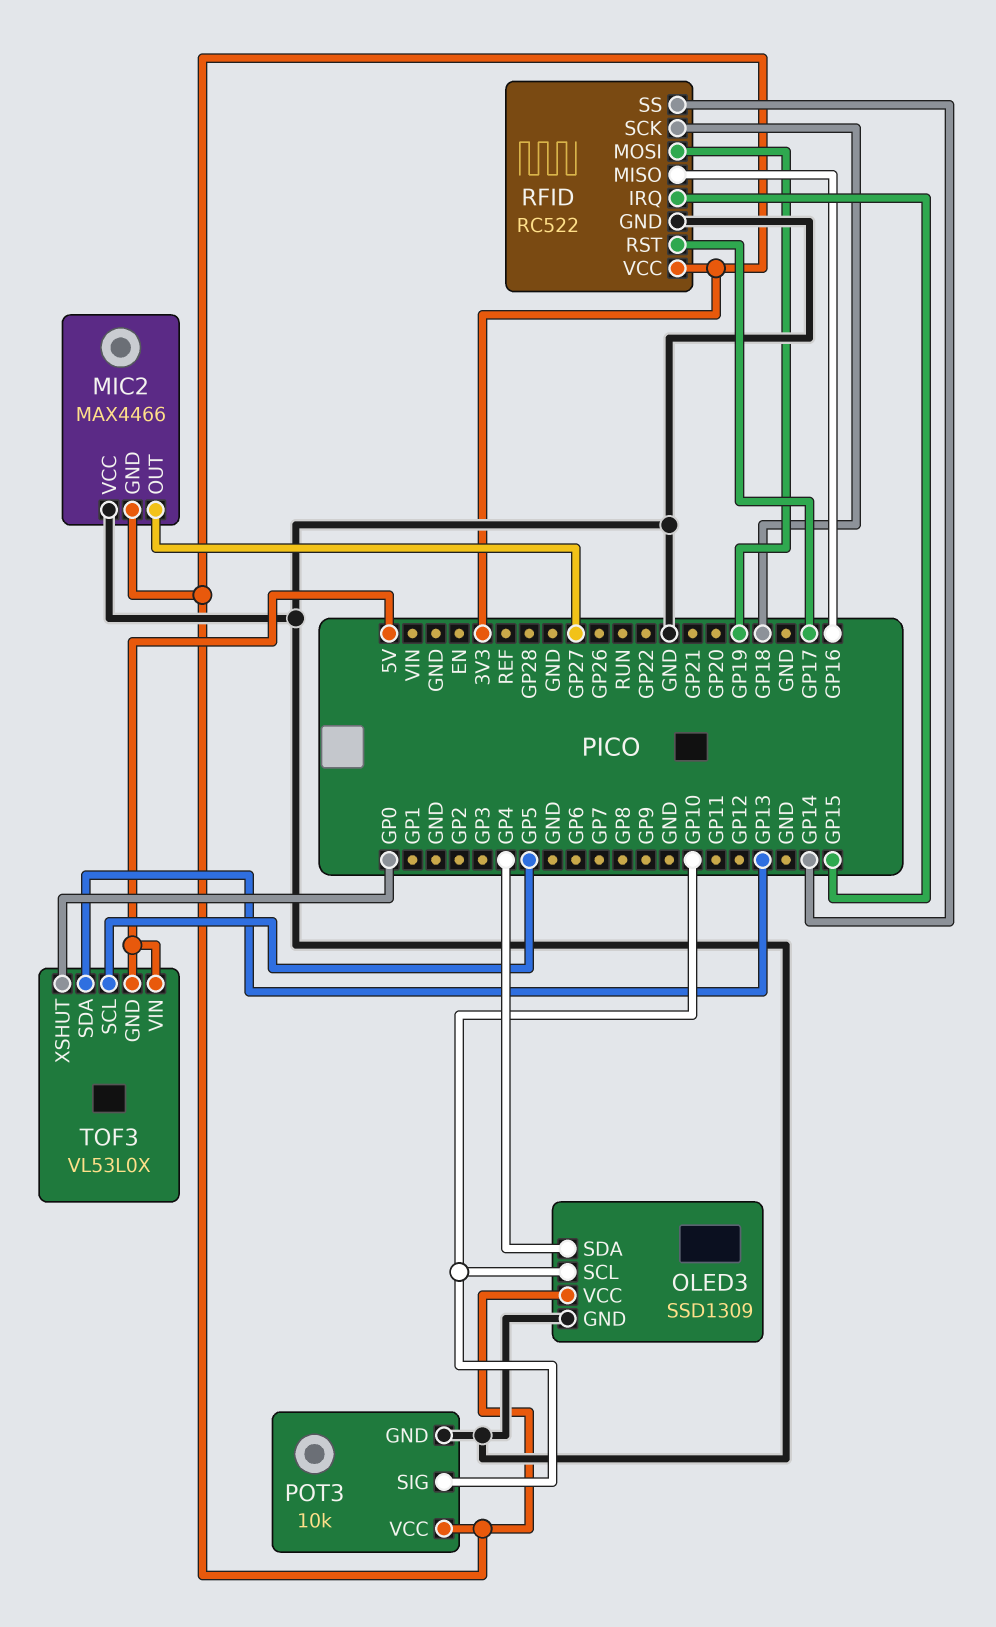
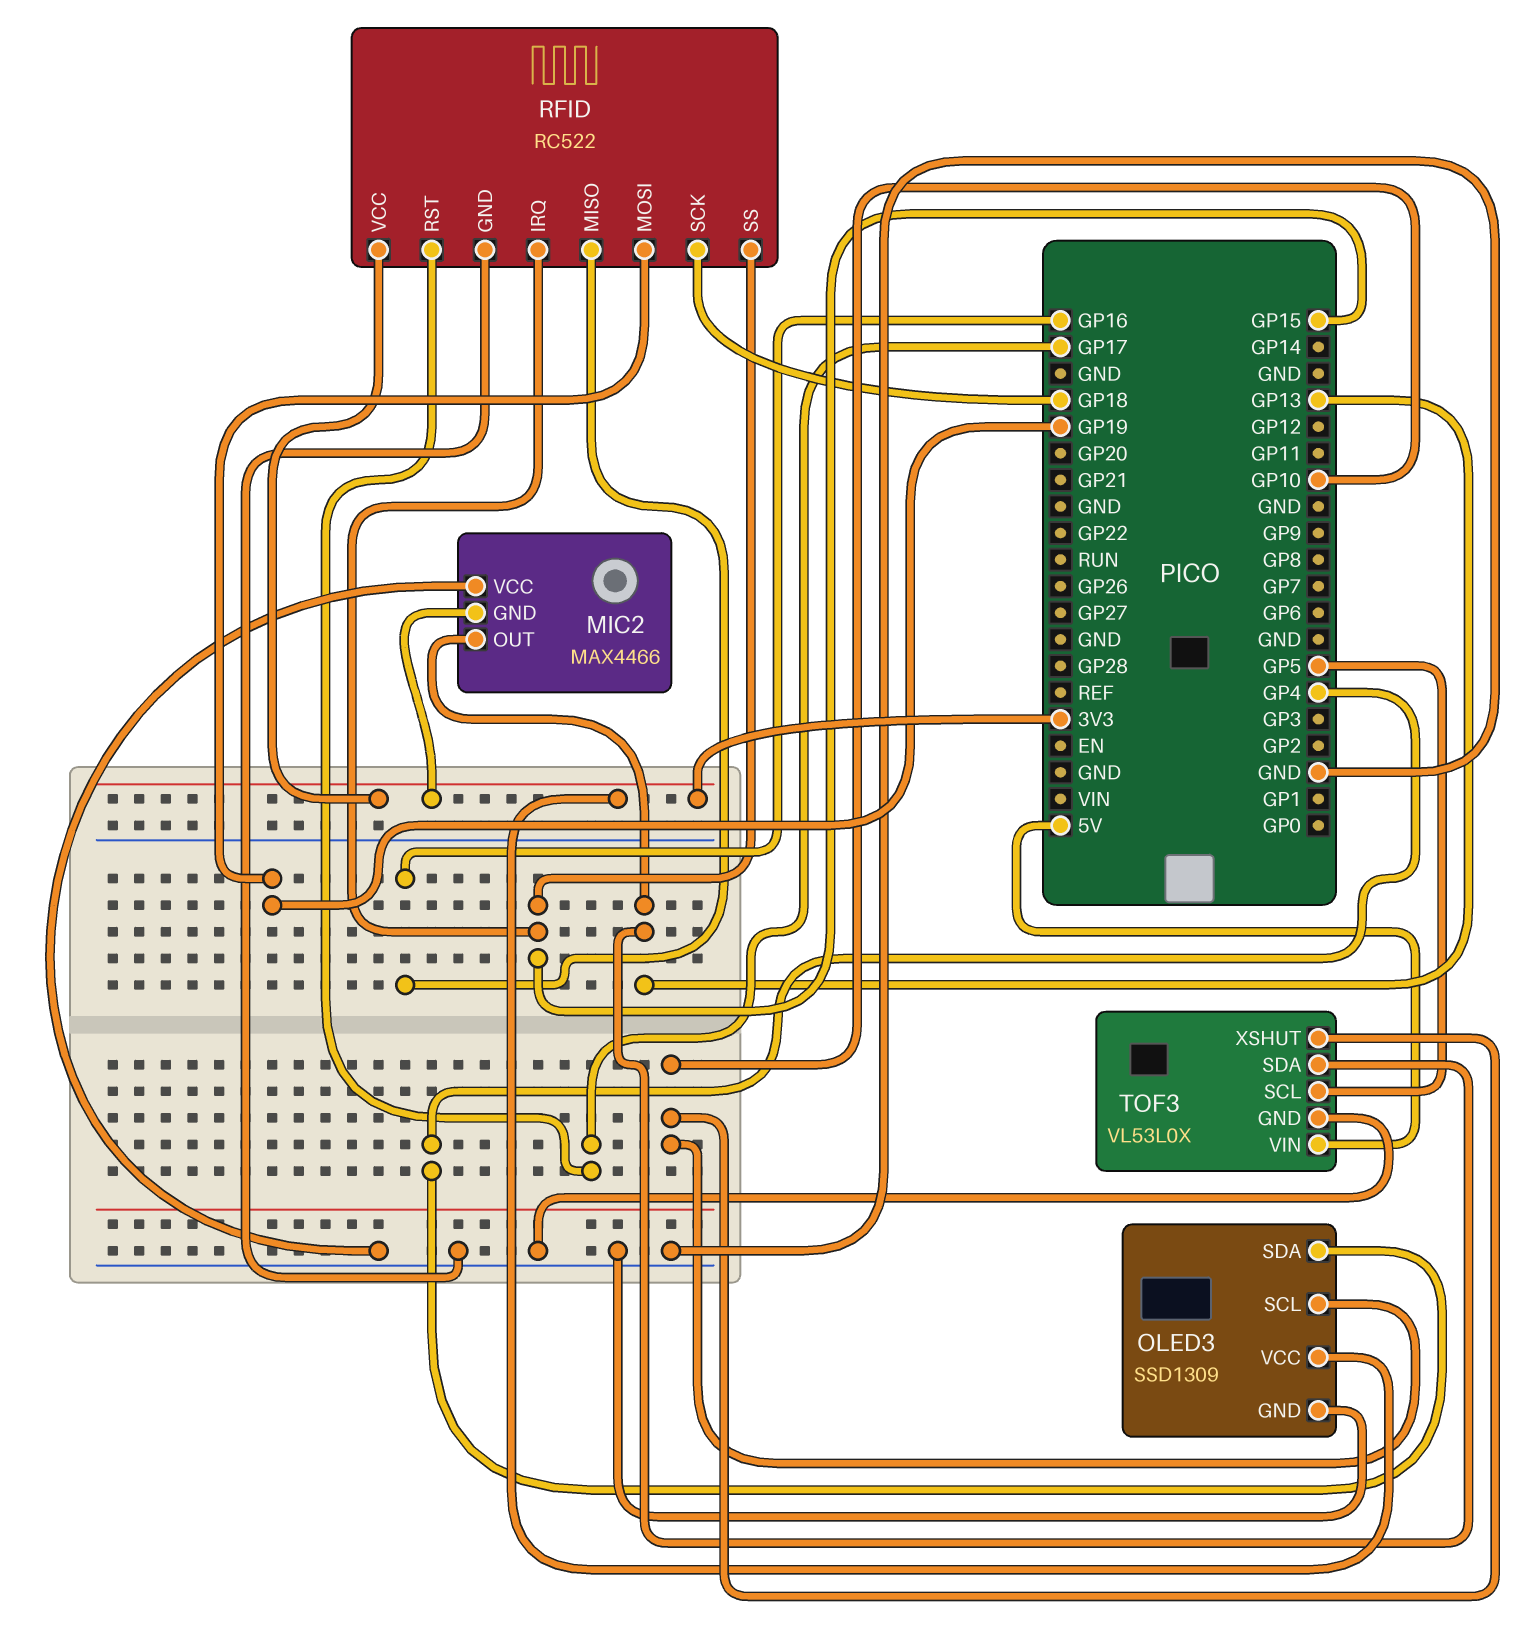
MIC2 pin OUT: GP27 -> GP13
POT3: 10k -> none
POT3 pin GND: GND -> none
POT3 pin SIG: GP10 -> none
POT3 pin VCC: 3V3 -> none
RFID pin SS: GP14 -> GP15
TOF3 pin GND: 5V -> GND
TOF3 pin XSHUT: GP0 -> GP10

